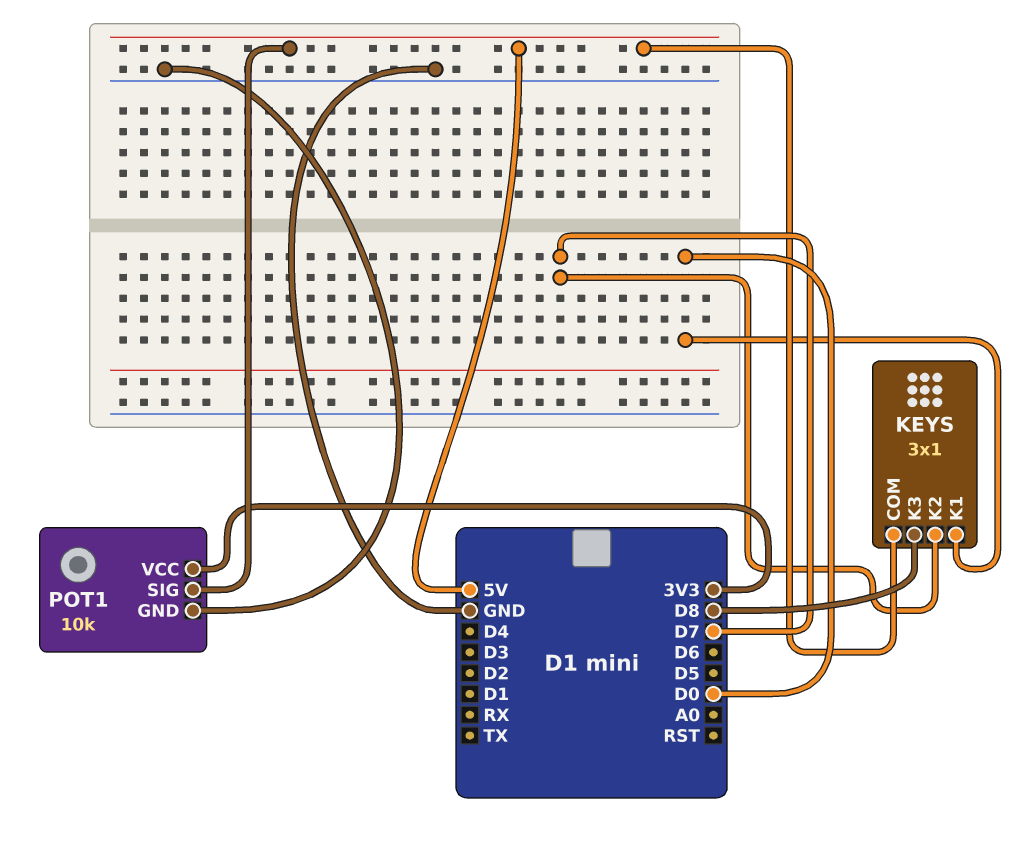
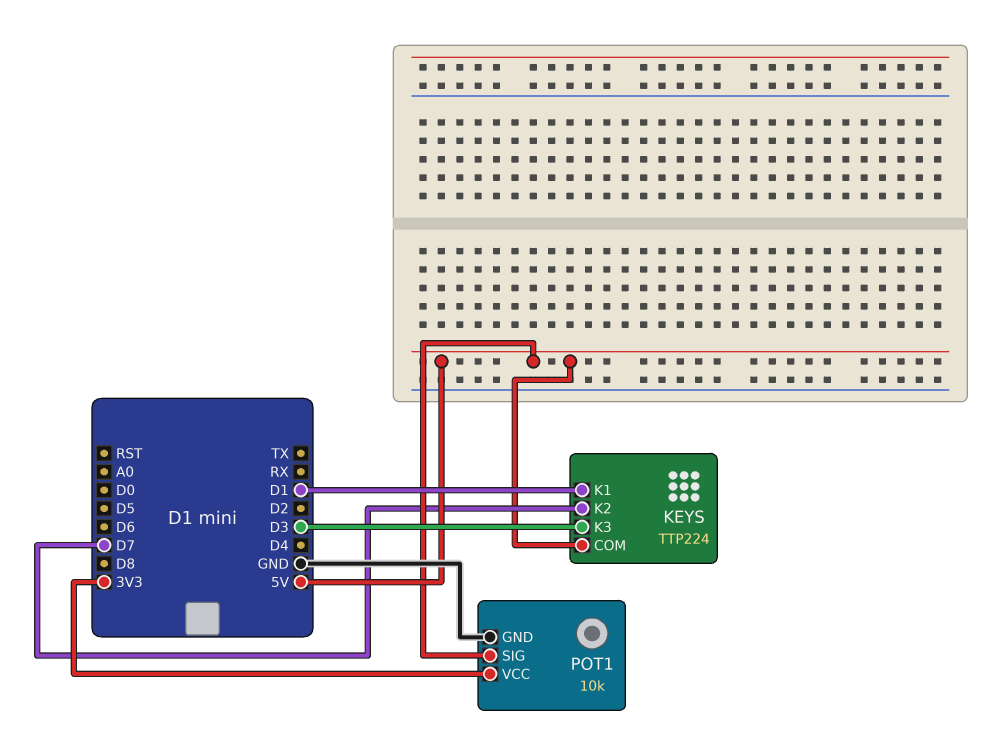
KEYS: 3x1 -> TTP224
KEYS pin K1: D0 -> D1
KEYS pin K3: D8 -> D3

